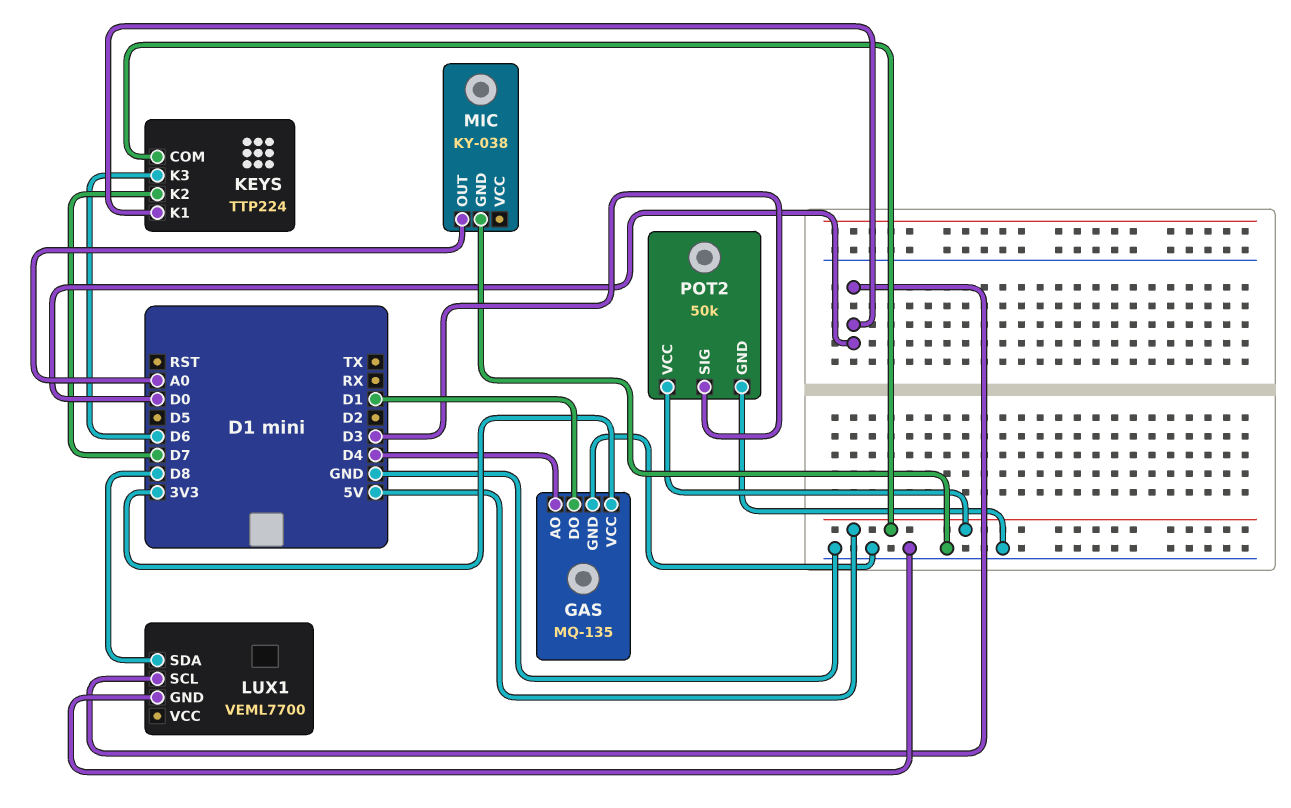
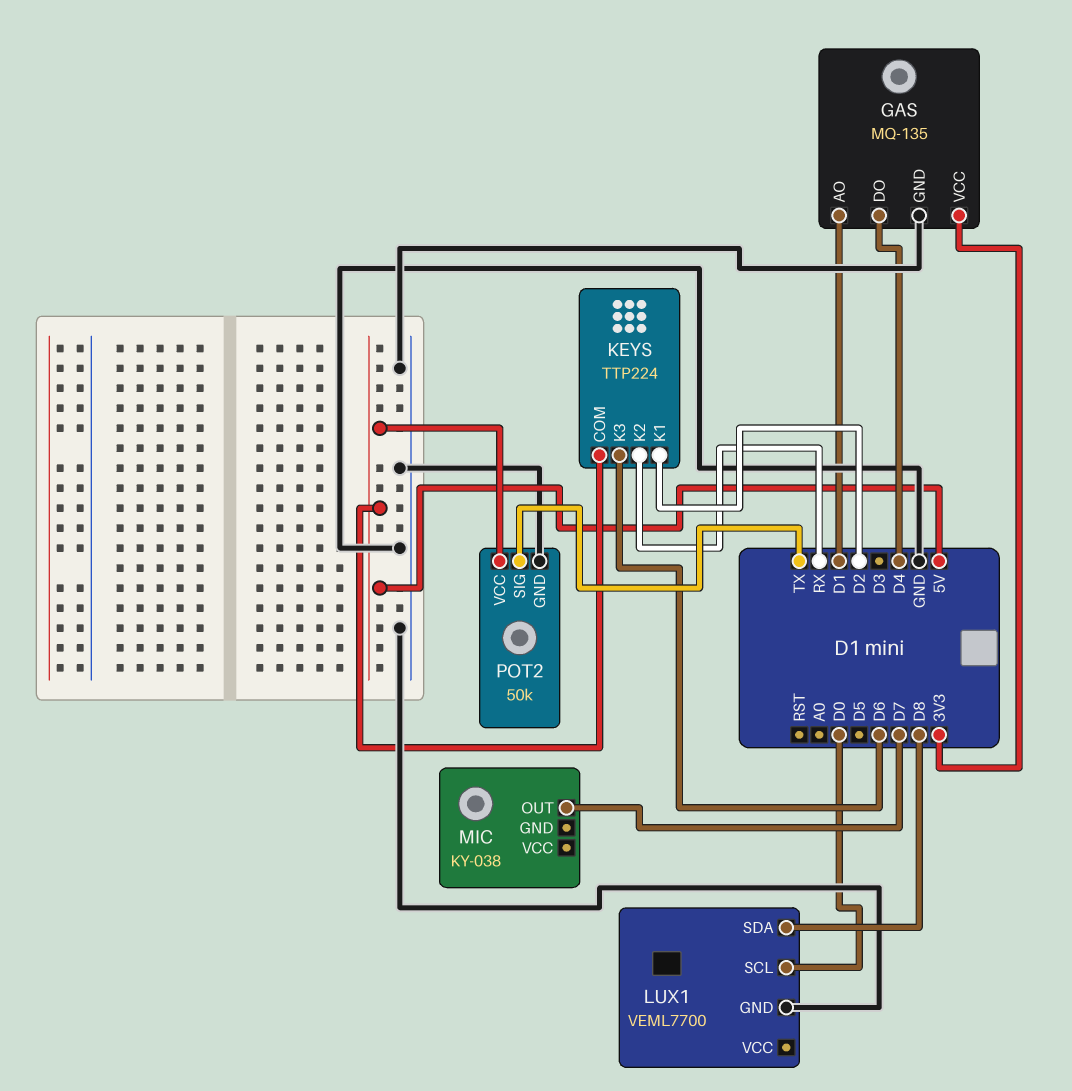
GAS pin AO: D4 -> D1
GAS pin DO: D1 -> D4
KEYS pin K1: D0 -> D2
KEYS pin K2: D7 -> RX
MIC pin GND: GND -> none
MIC pin OUT: A0 -> D7
POT2 pin SIG: D3 -> TX

